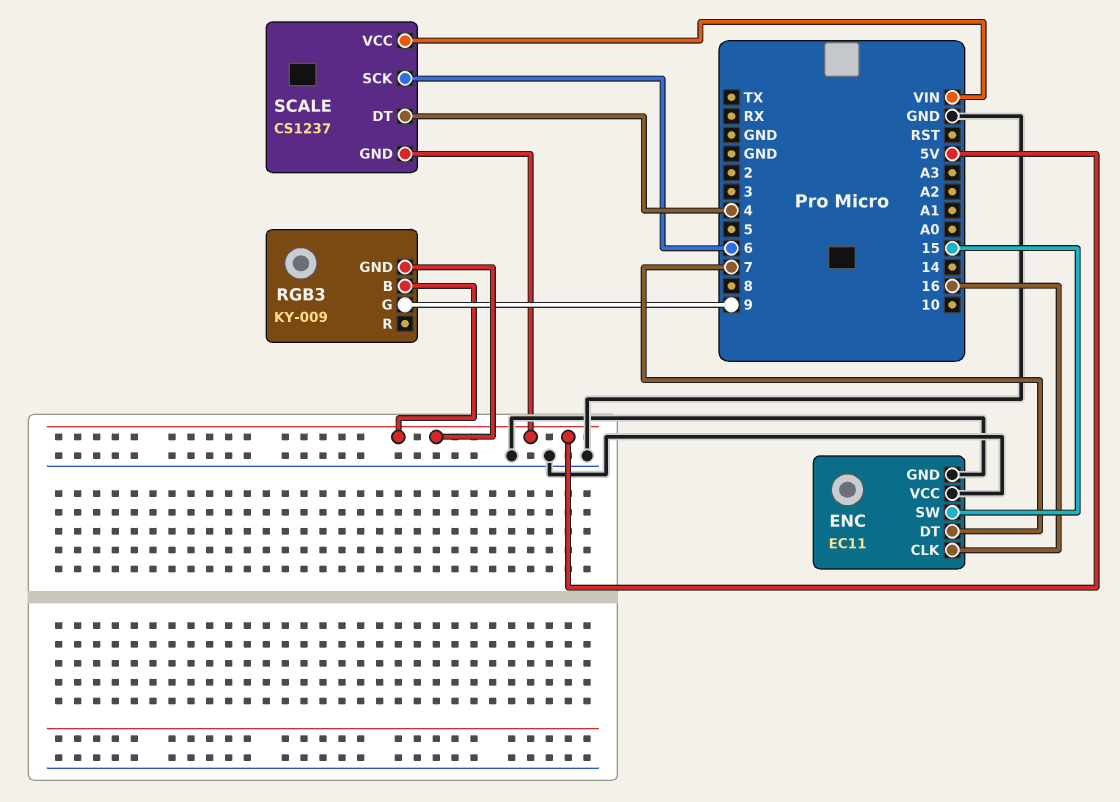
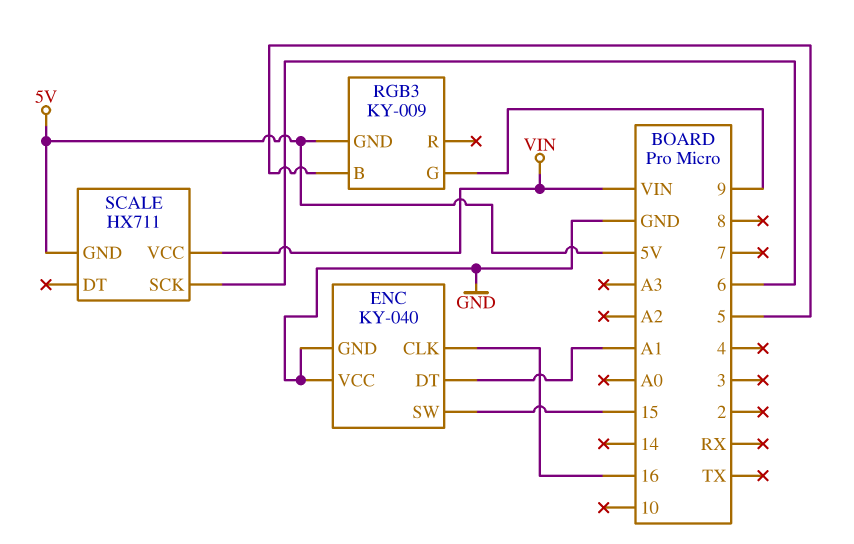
ENC: EC11 -> KY-040
ENC pin DT: 7 -> A1
RGB3 pin B: 5V -> 5
SCALE: CS1237 -> HX711
SCALE pin DT: 4 -> none

